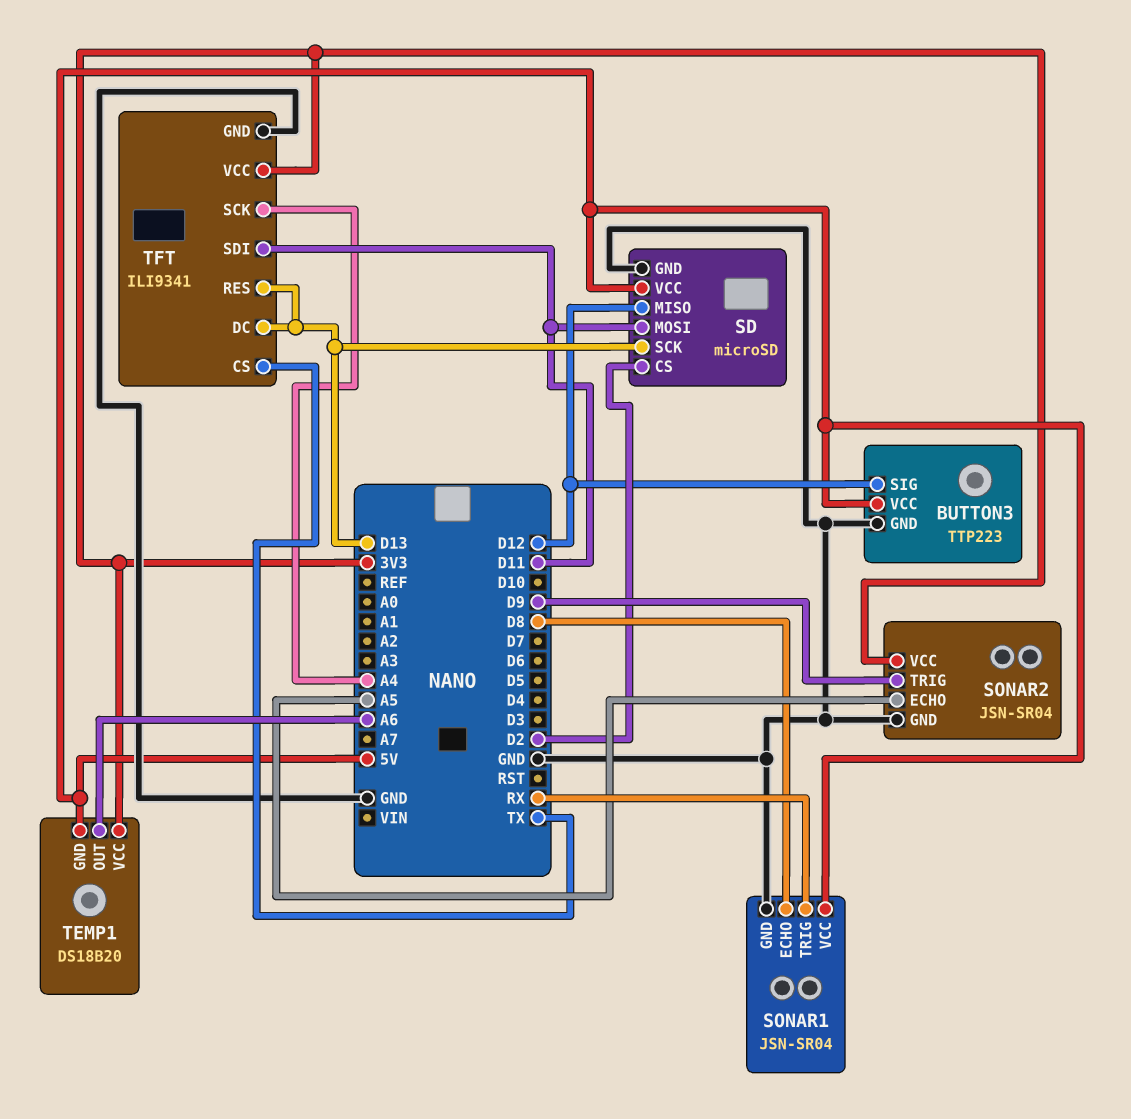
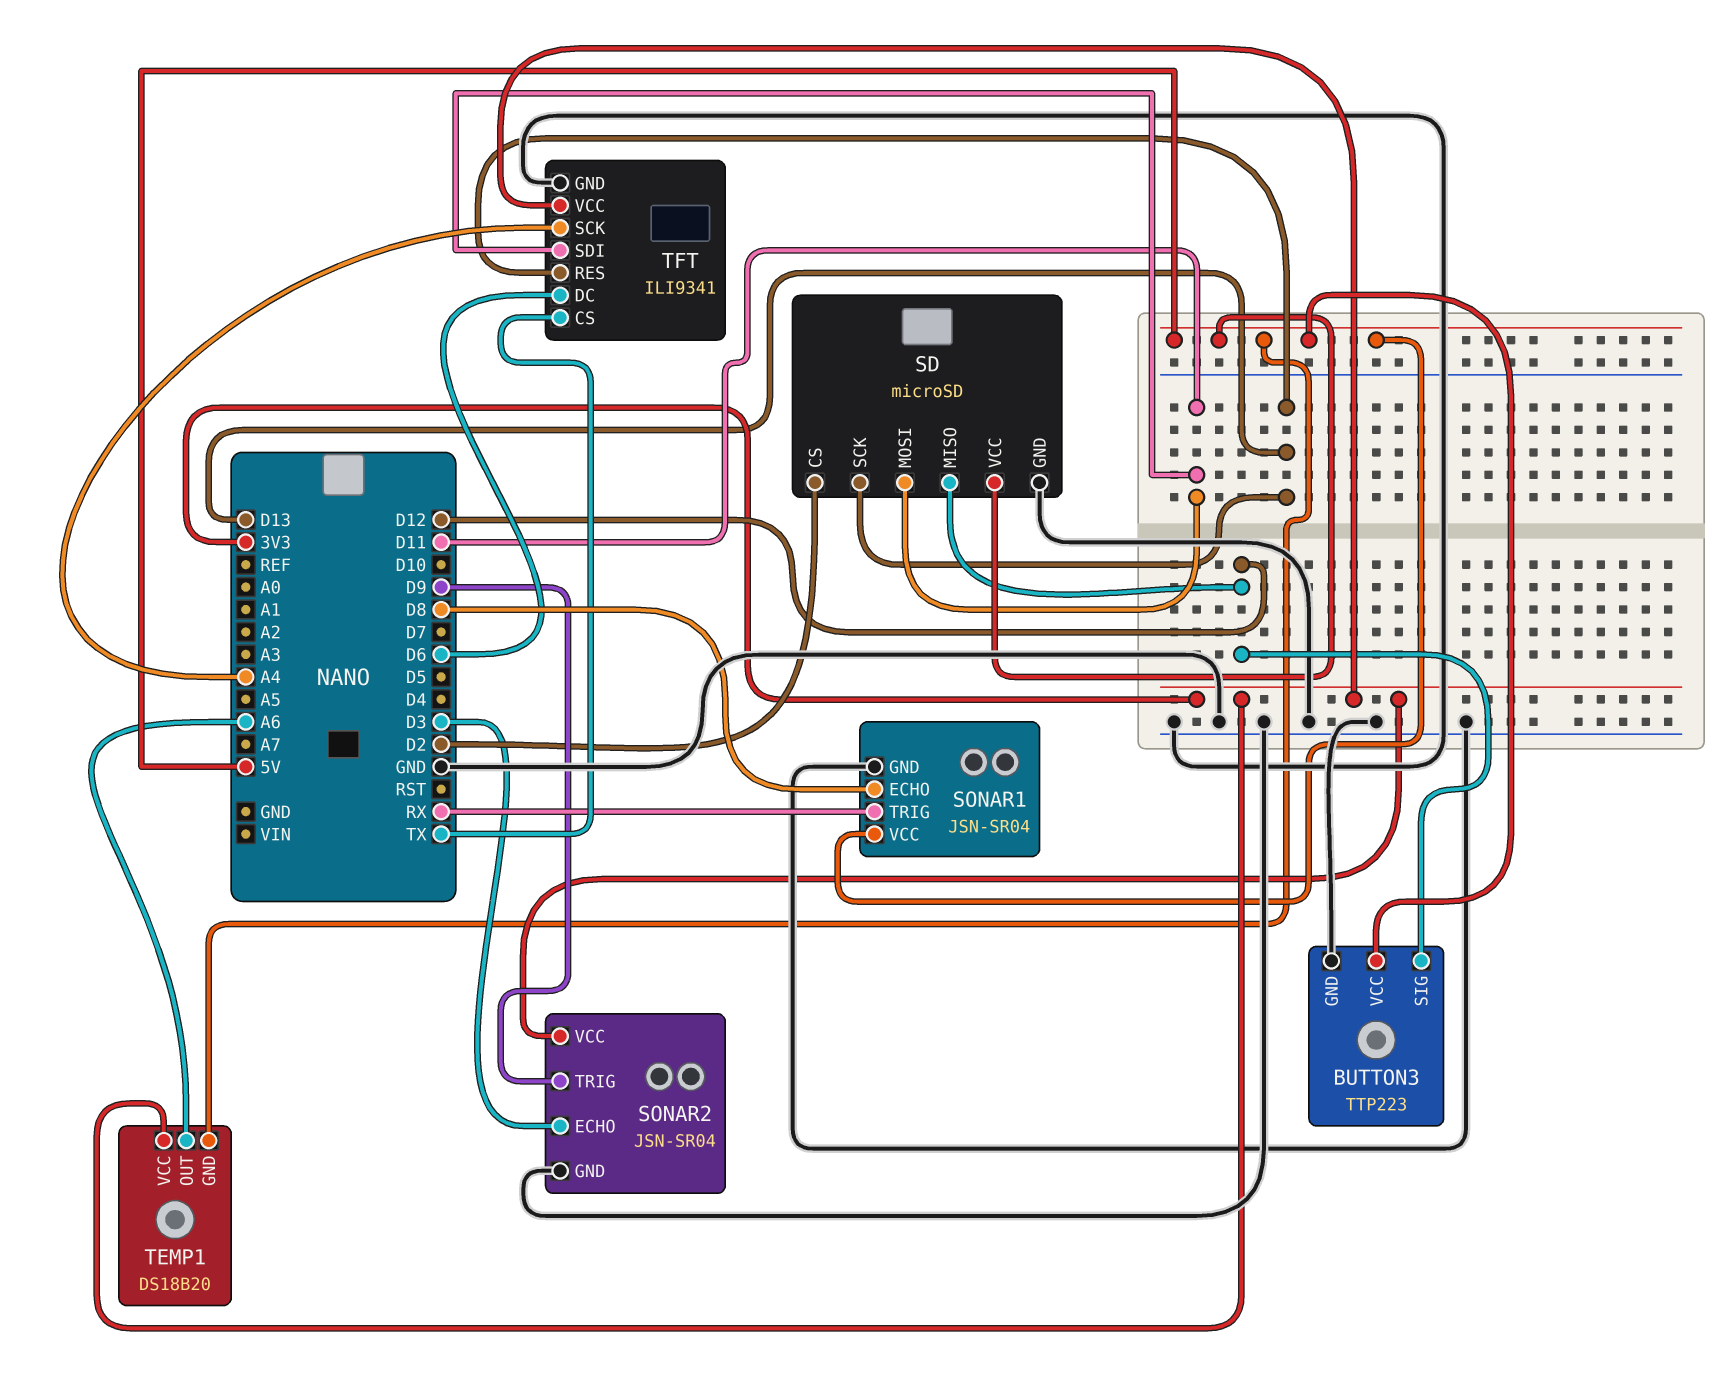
SONAR2 pin ECHO: A5 -> D3
TFT pin DC: D13 -> D6

